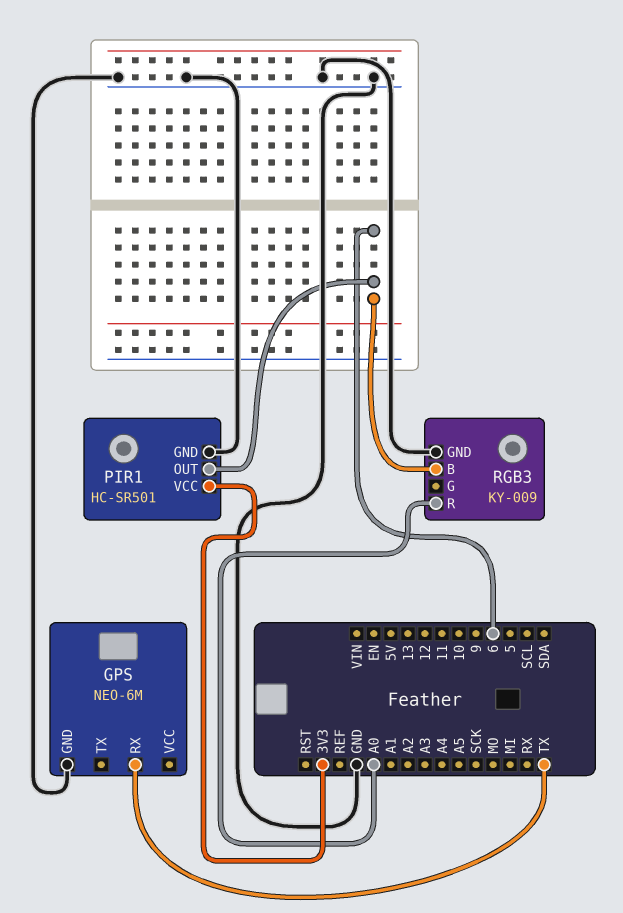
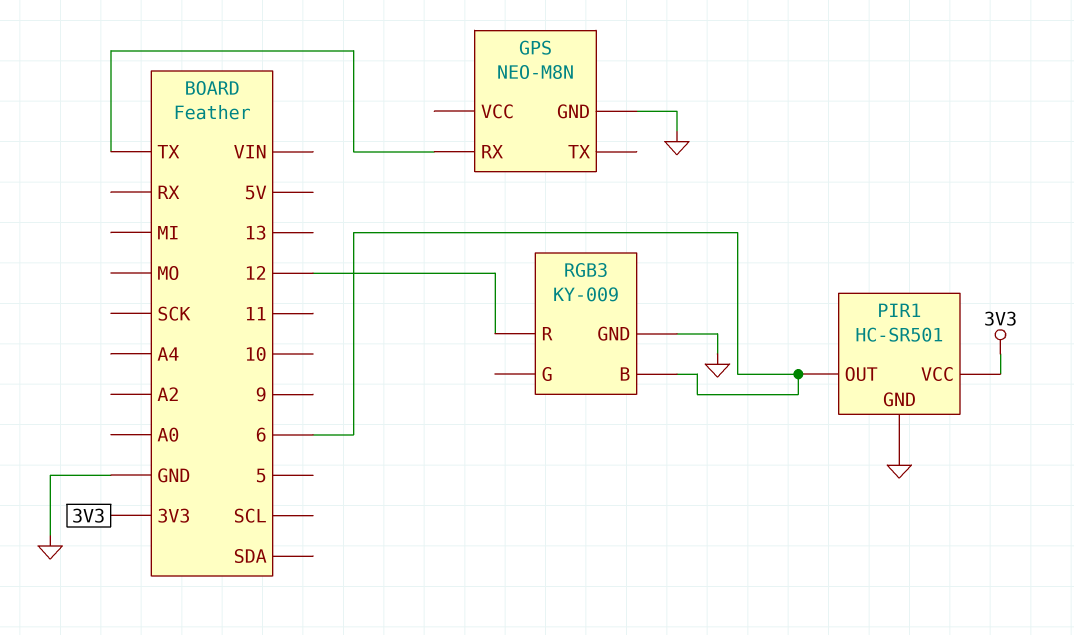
GPS: NEO-6M -> NEO-M8N
RGB3 pin R: A0 -> 12

